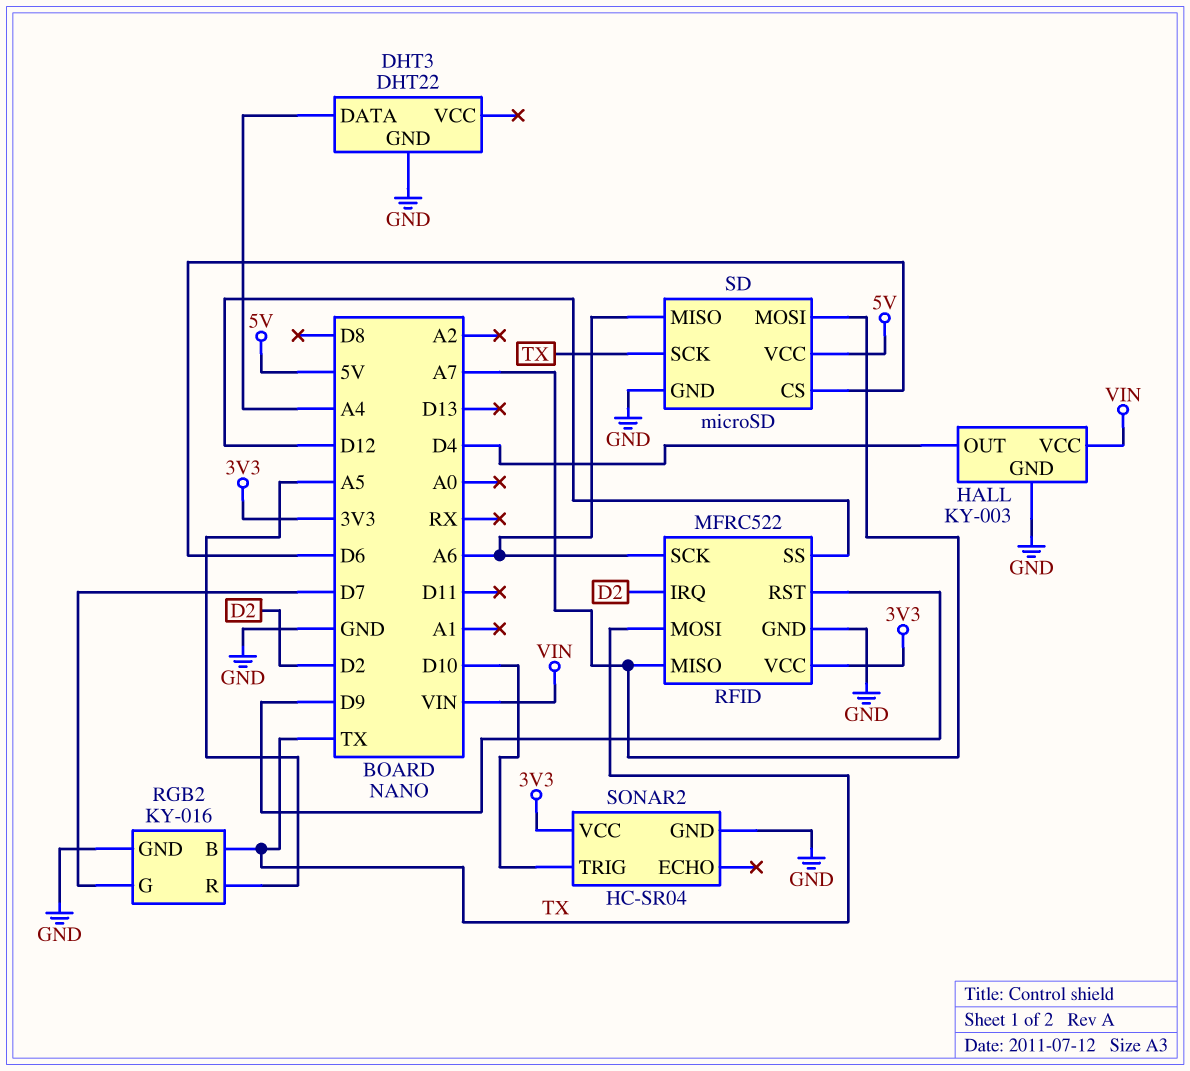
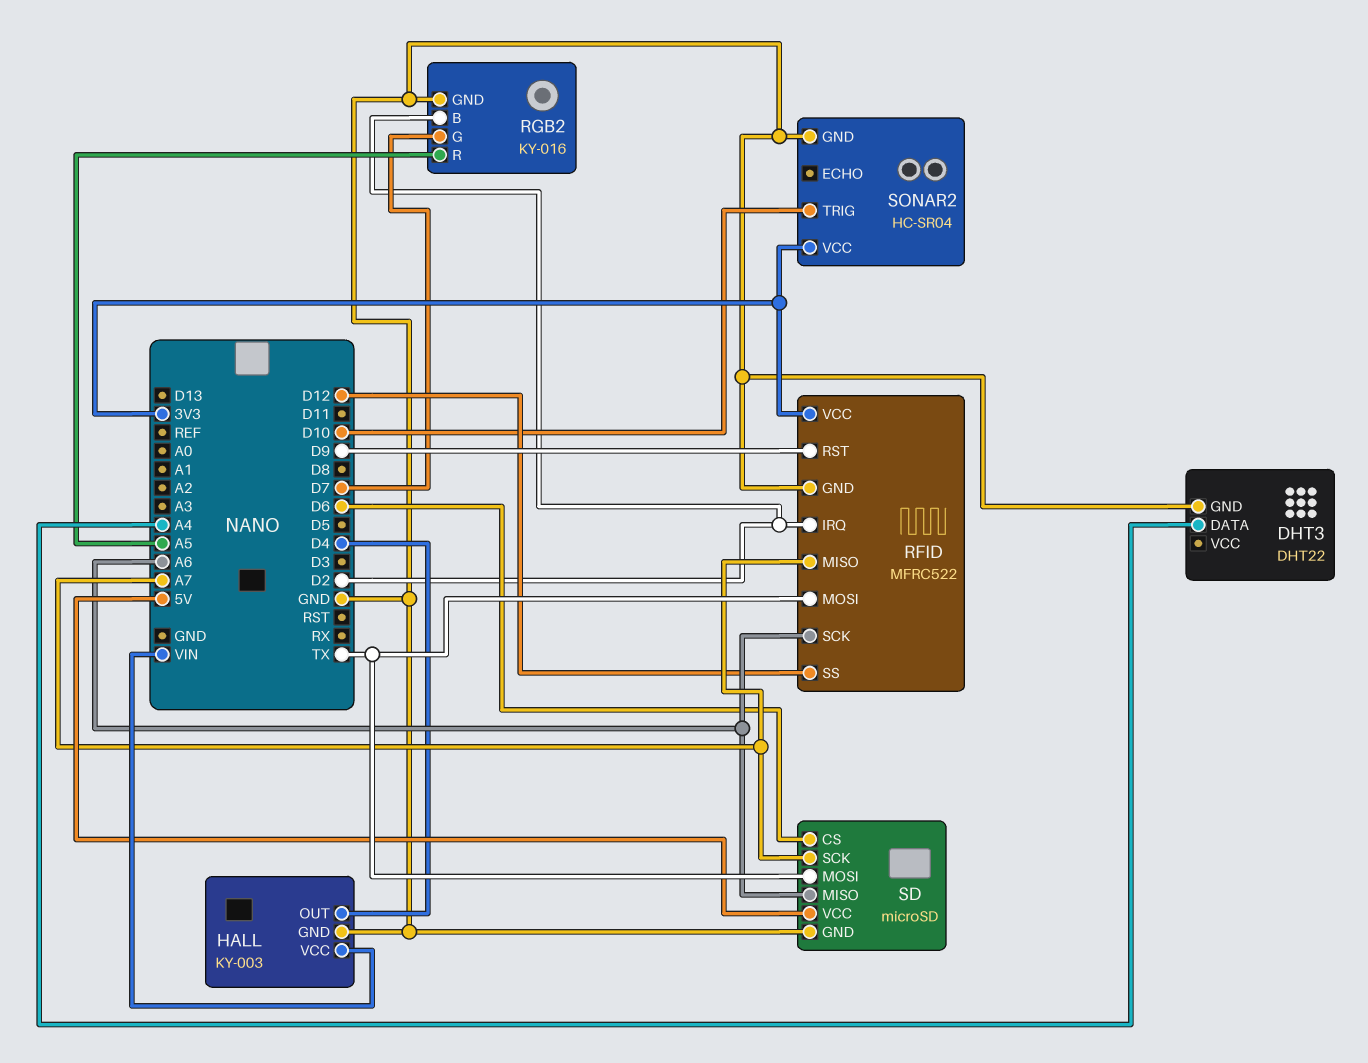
RGB2 pin B: TX -> D2
SD pin MOSI: A7 -> TX
SD pin SCK: TX -> A7

